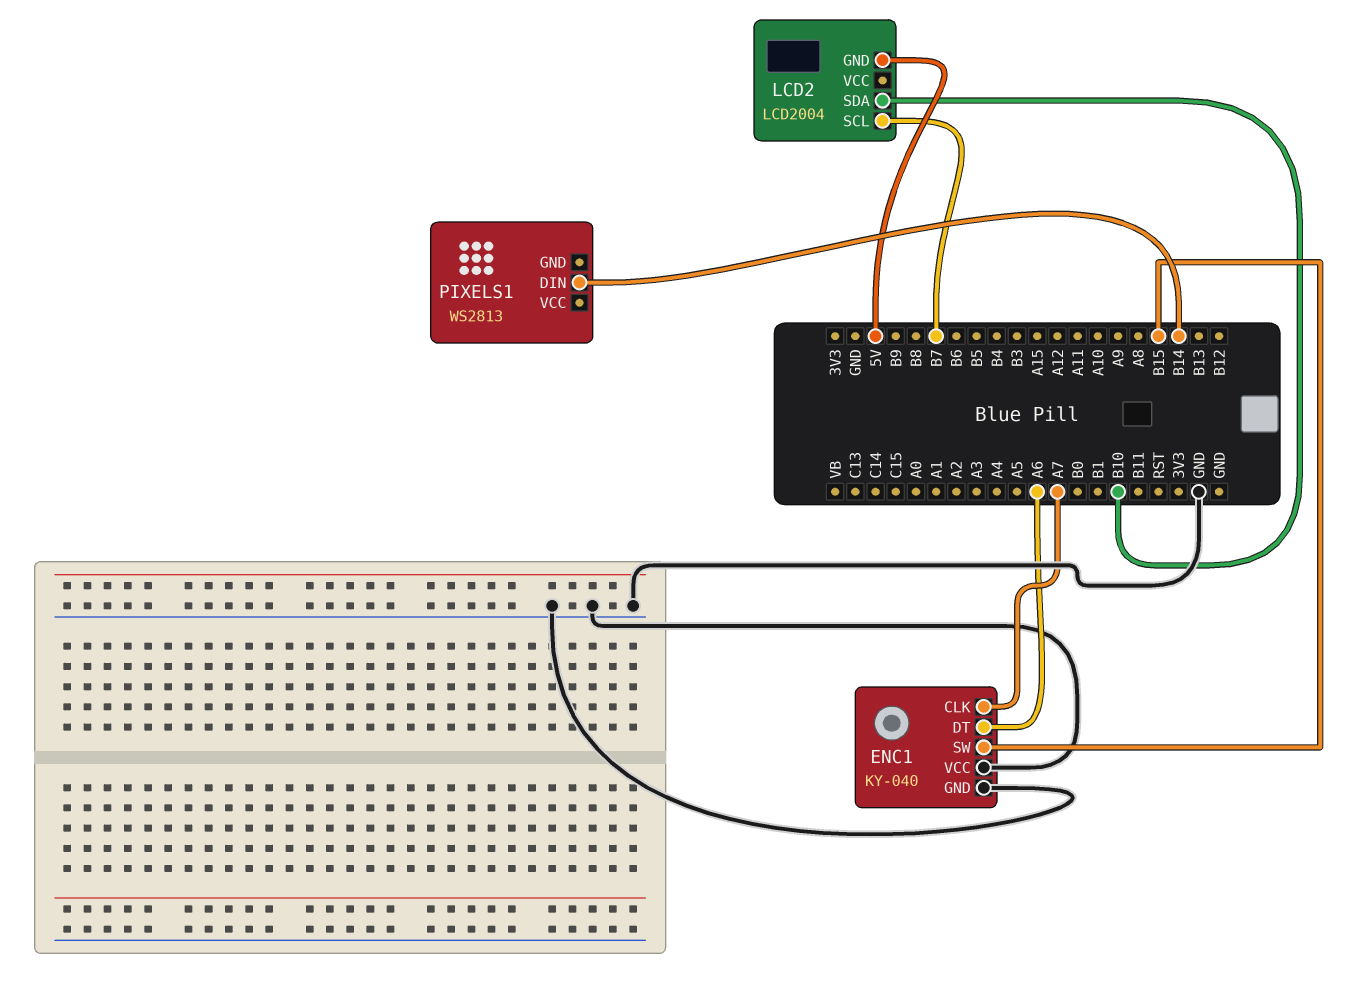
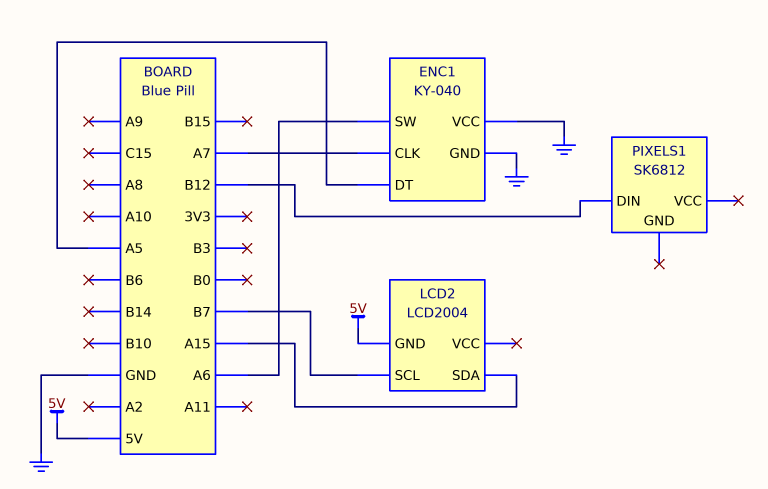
ENC1 pin DT: A6 -> A5
ENC1 pin SW: B15 -> A6
LCD2 pin SDA: B10 -> A15
PIXELS1: WS2813 -> SK6812
PIXELS1 pin DIN: B14 -> B12

